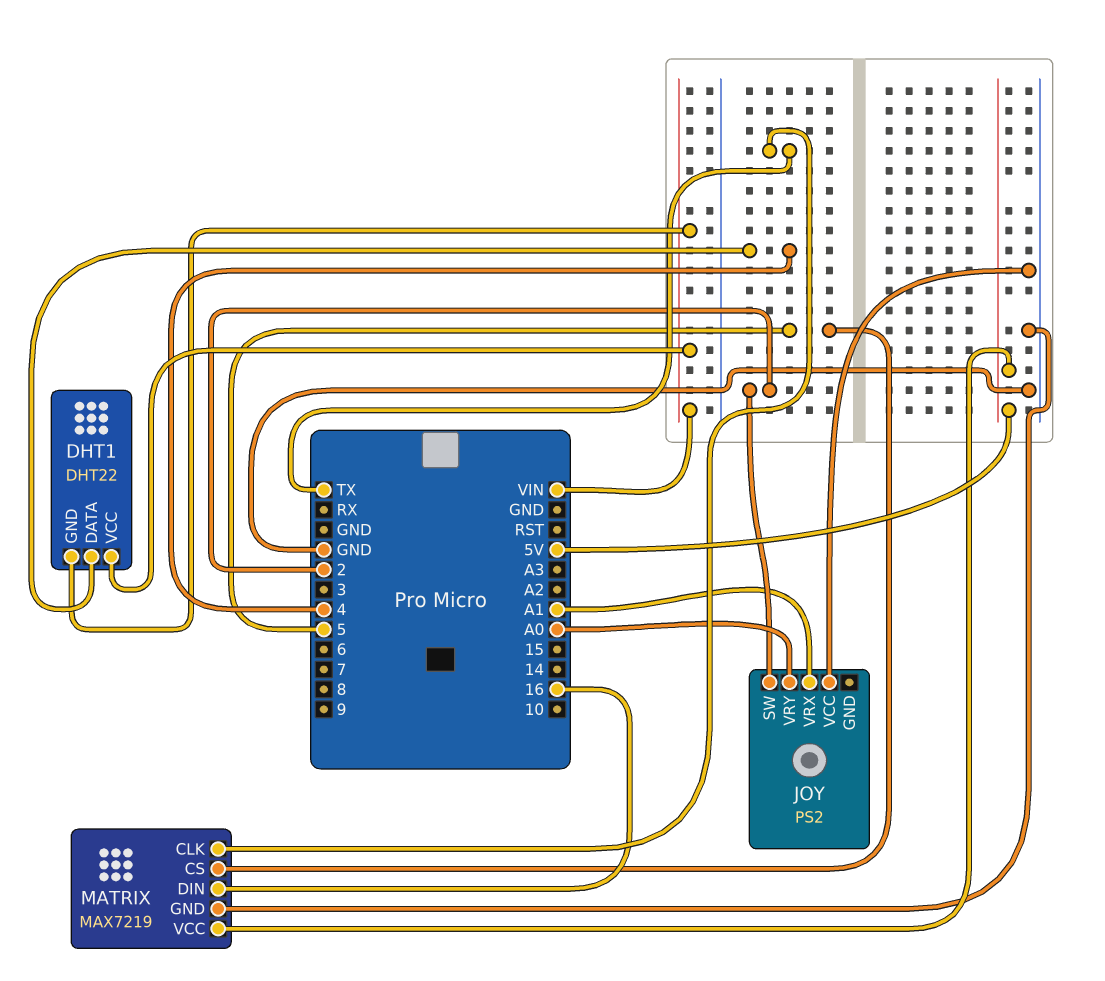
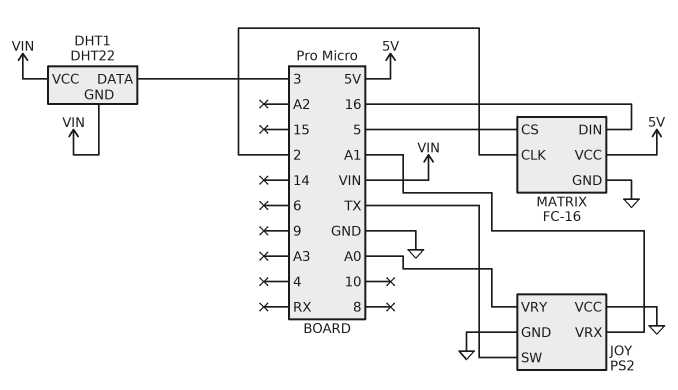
DHT1 pin DATA: 4 -> 3
JOY pin GND: none -> GND
JOY pin SW: 2 -> TX
MATRIX: MAX7219 -> FC-16
MATRIX pin CLK: TX -> 2

